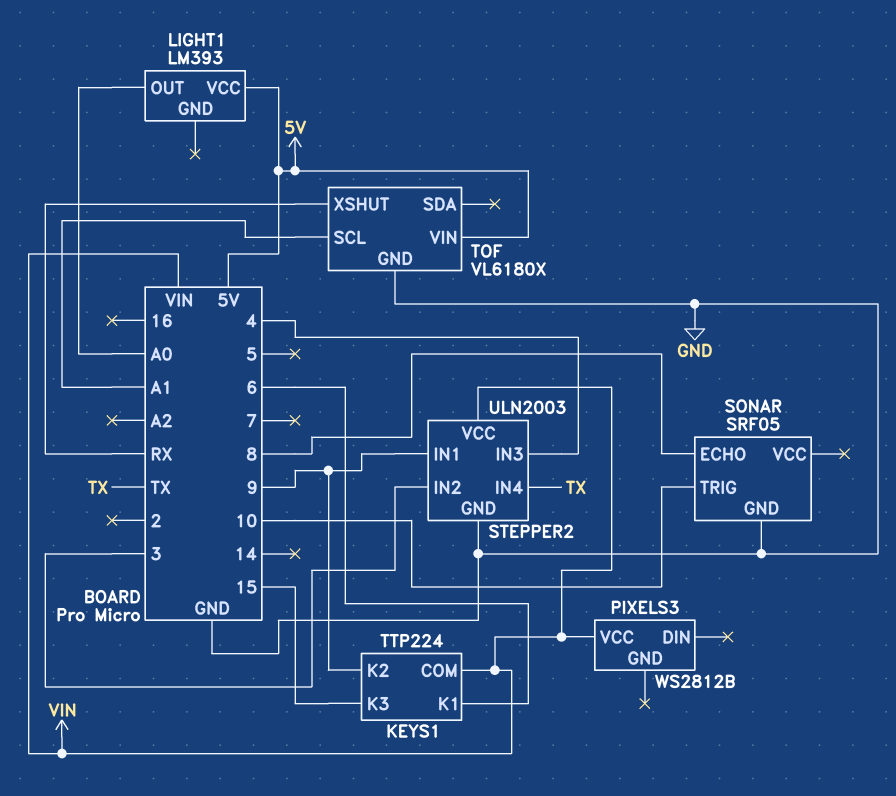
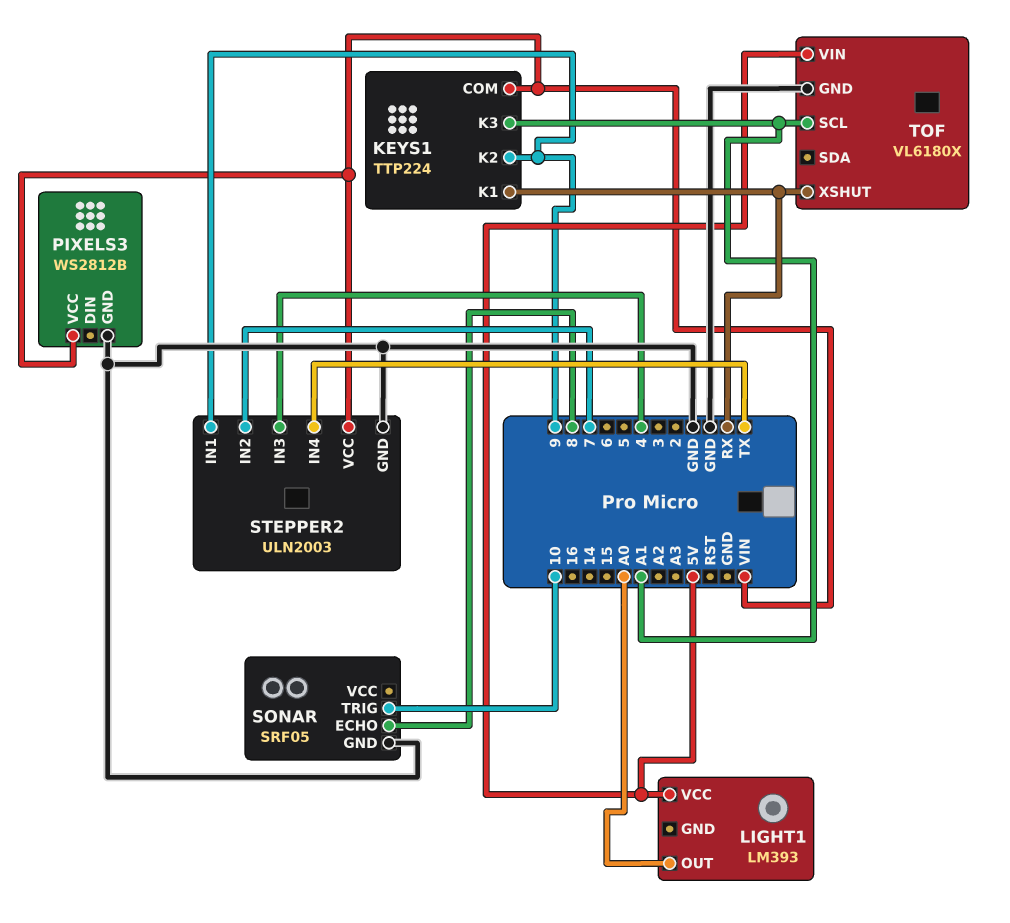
KEYS1 pin K1: 6 -> RX
KEYS1 pin K3: 15 -> A1
PIXELS3 pin GND: none -> GND
STEPPER2 pin IN2: 3 -> 7

